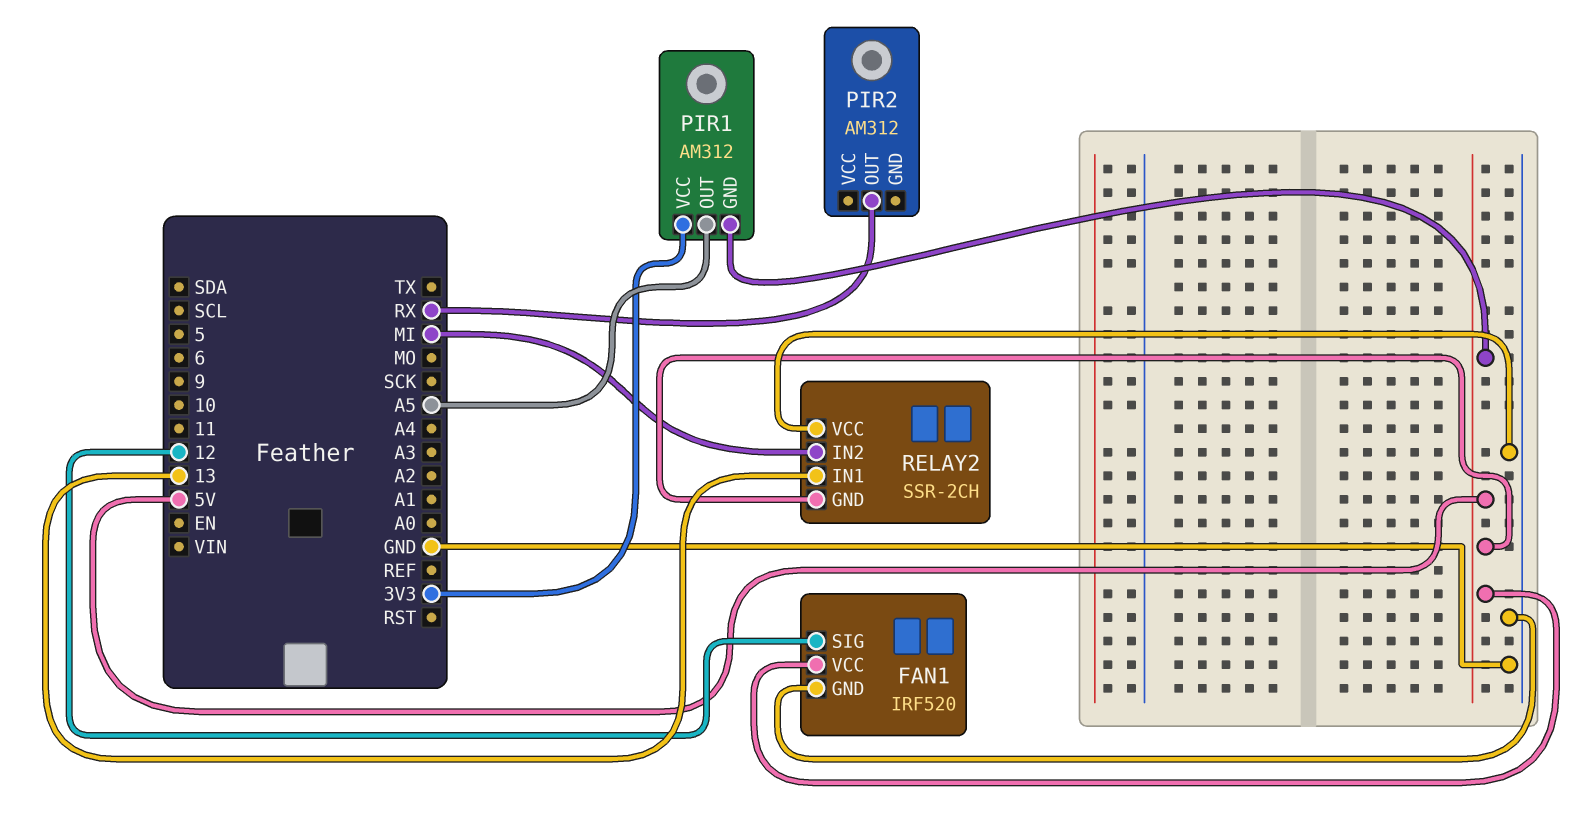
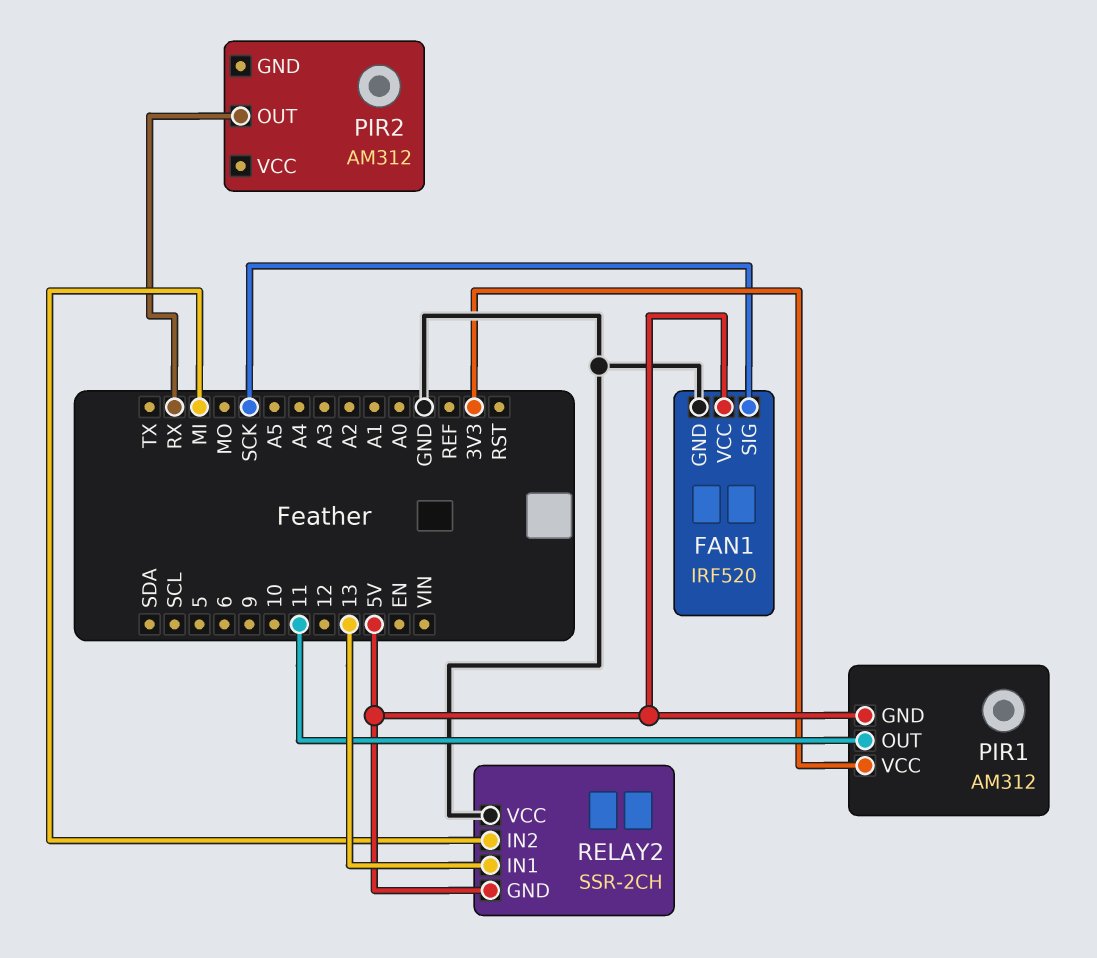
FAN1 pin SIG: 12 -> SCK
PIR1 pin OUT: A5 -> 11

